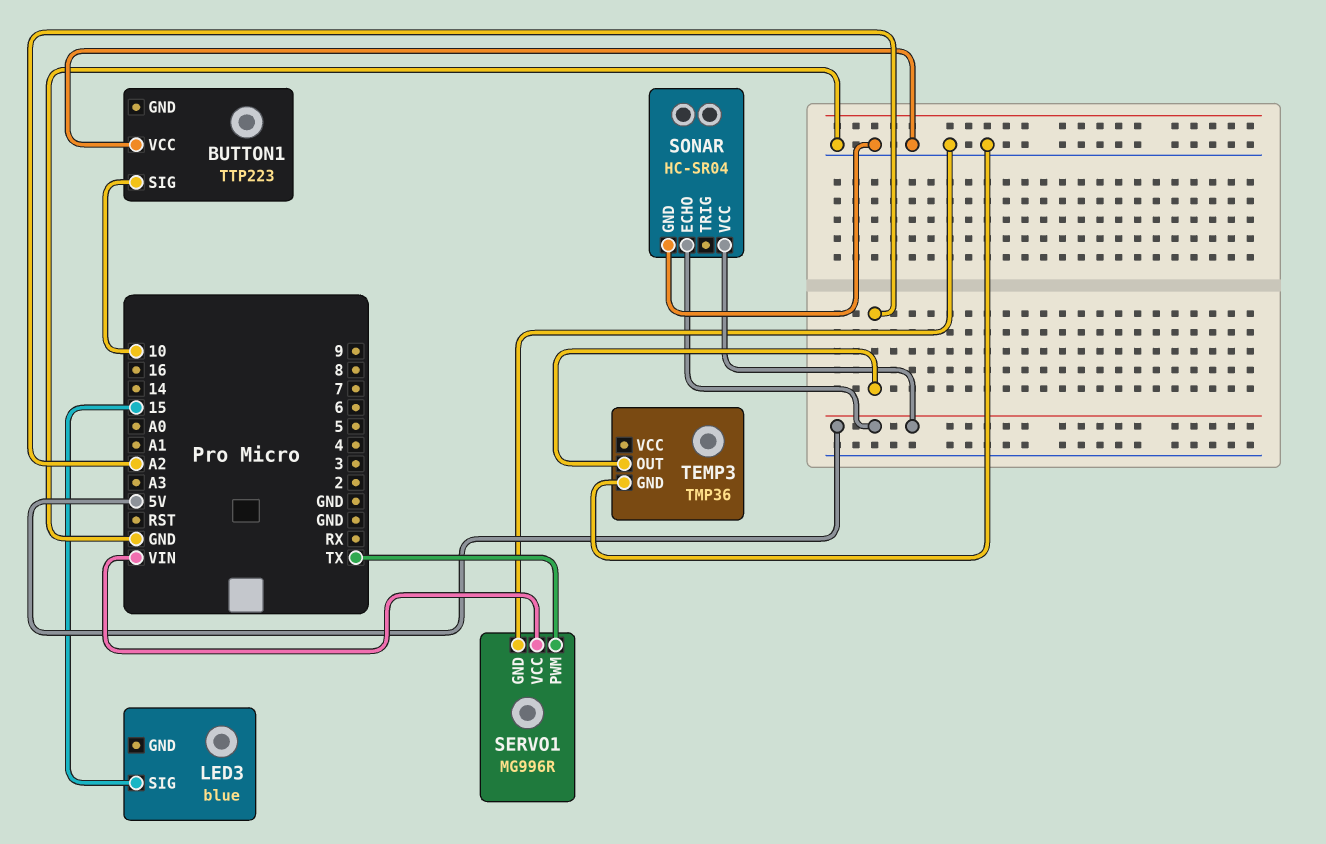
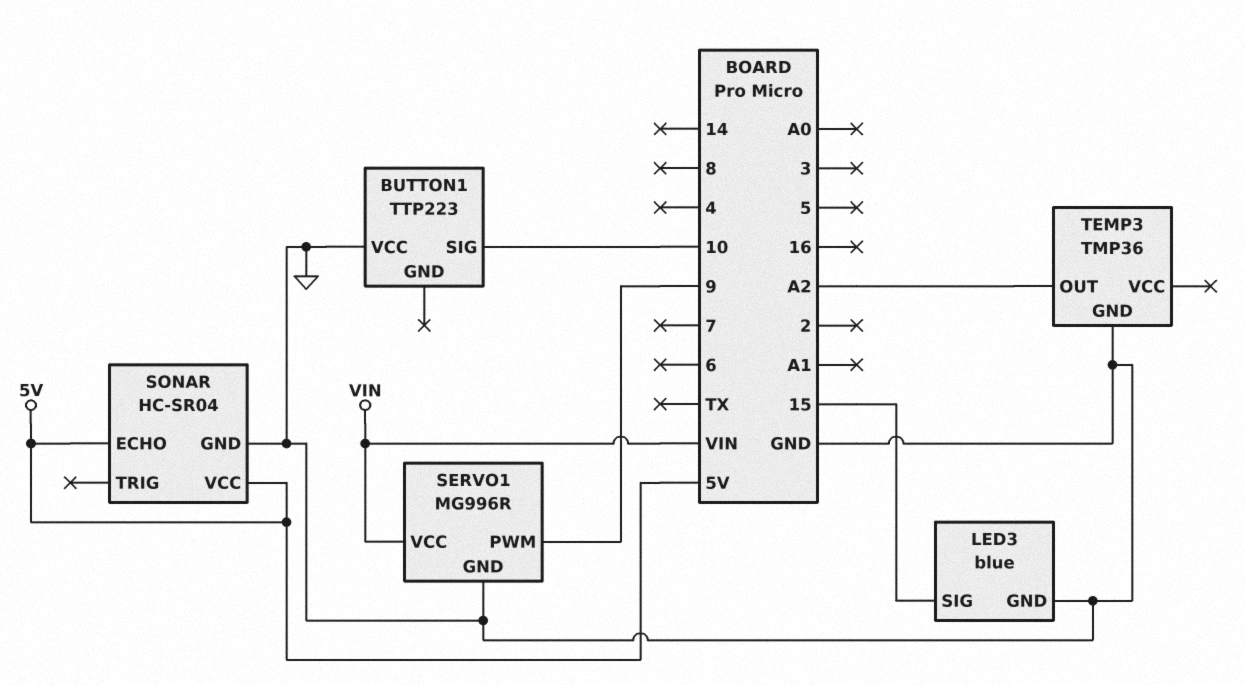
LED3 pin GND: none -> GND
SERVO1 pin PWM: TX -> 9

